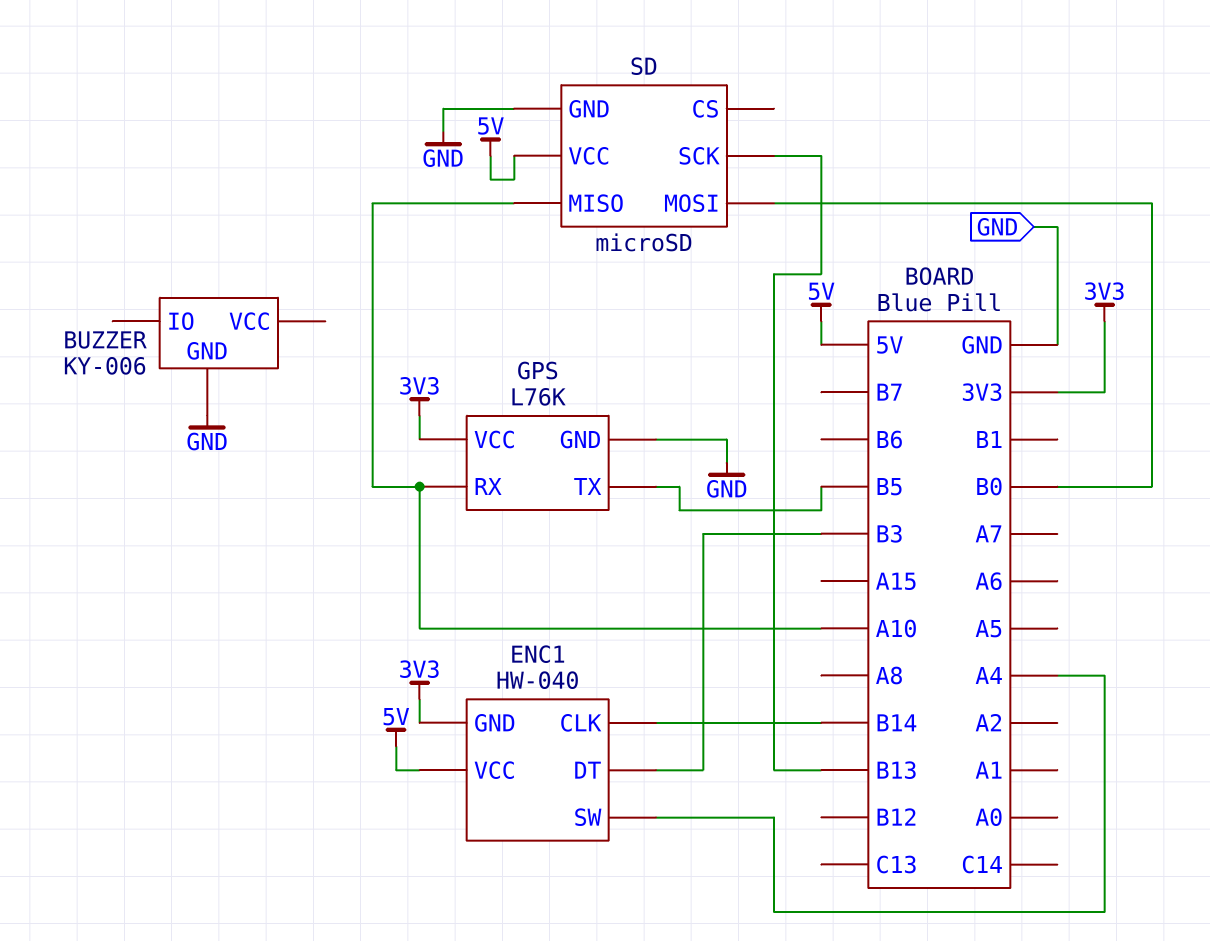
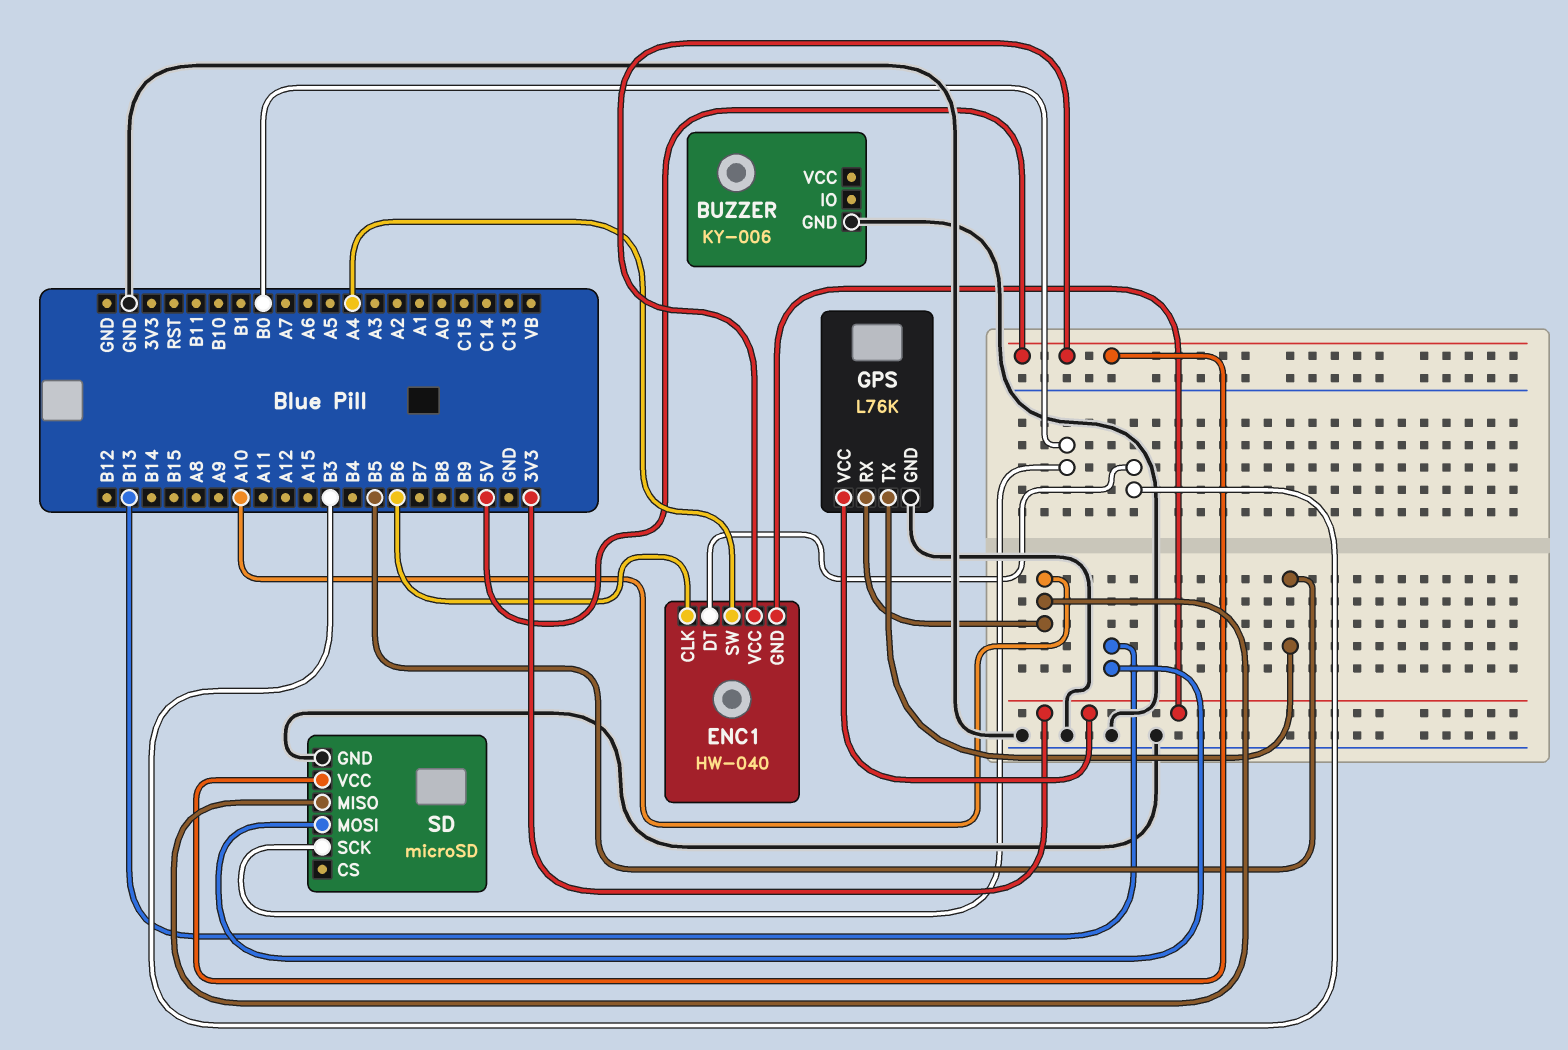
ENC1 pin CLK: B14 -> B6
SD pin MOSI: B0 -> B13
SD pin SCK: B13 -> B0

